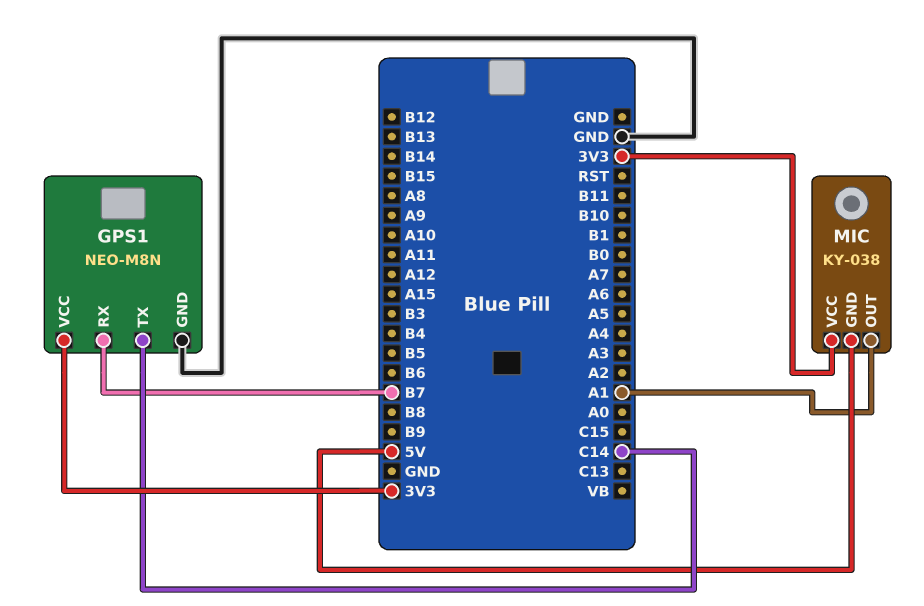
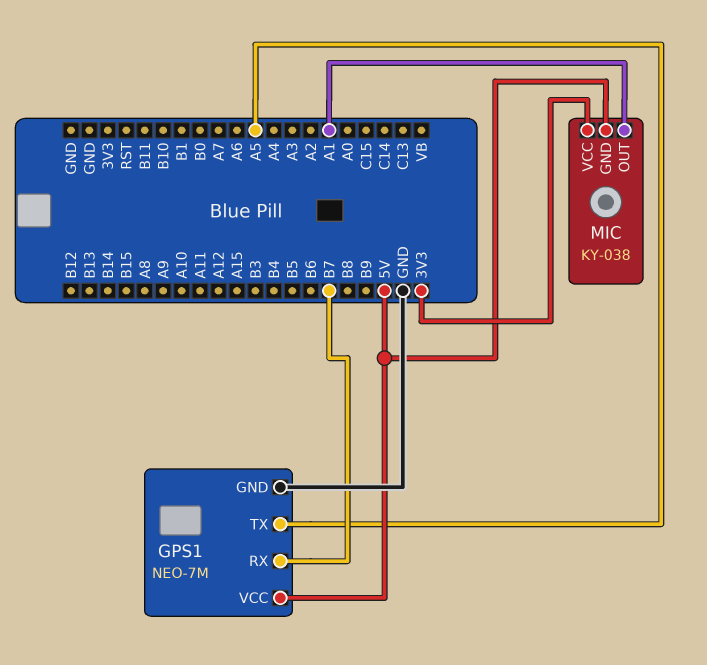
GPS1: NEO-M8N -> NEO-7M
GPS1 pin TX: C14 -> A5
GPS1 pin VCC: 3V3 -> 5V

